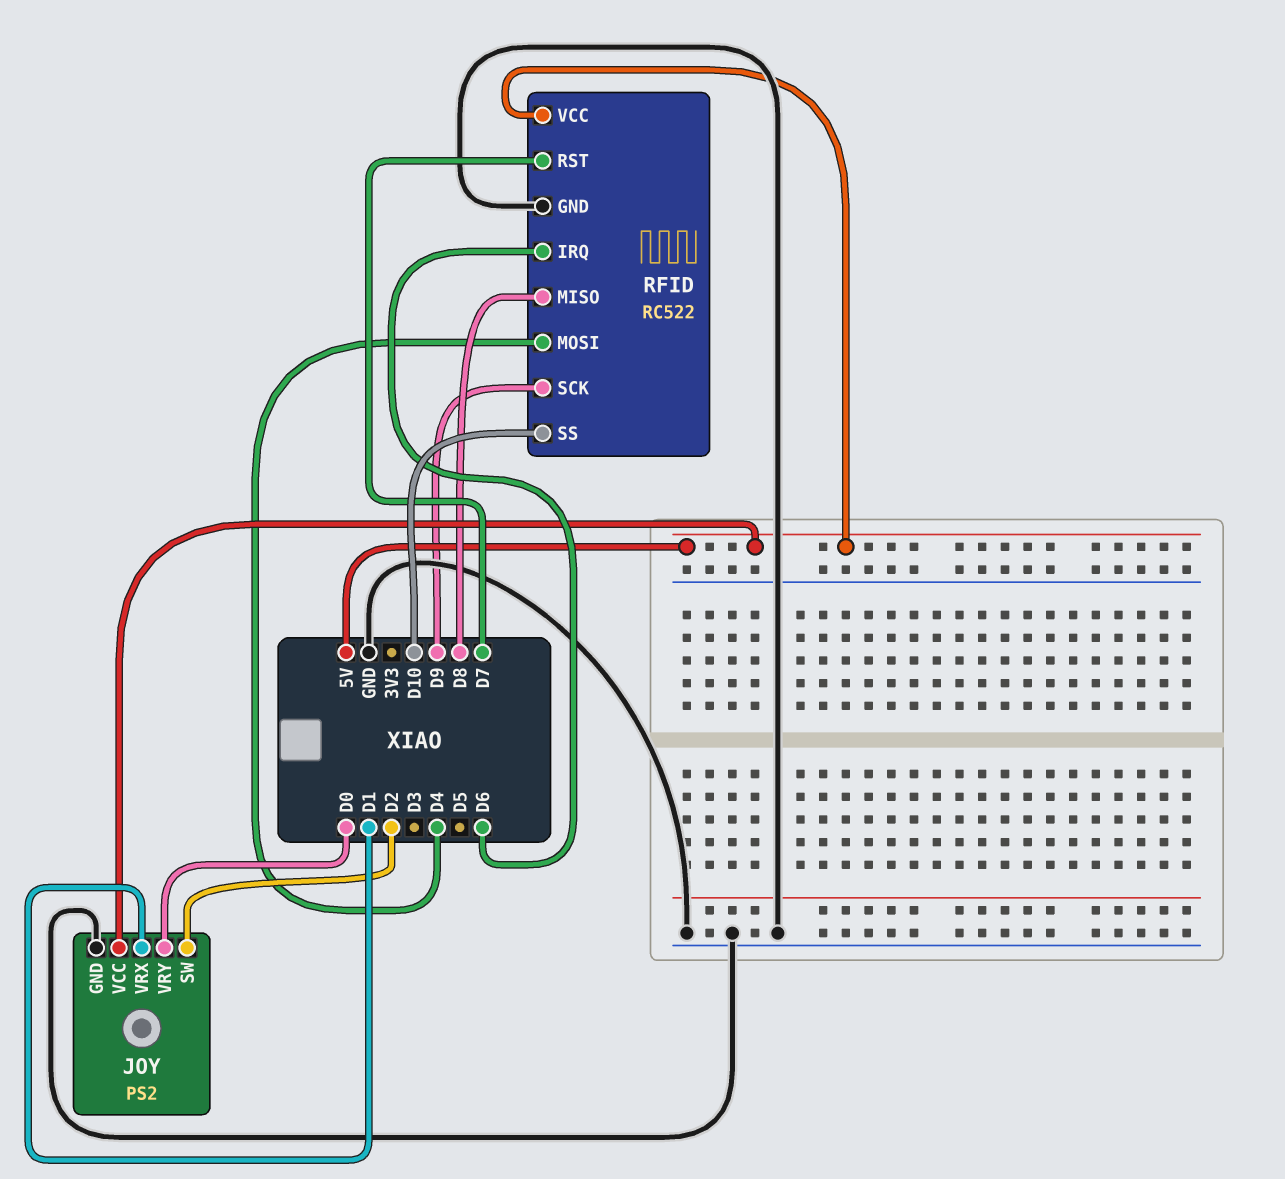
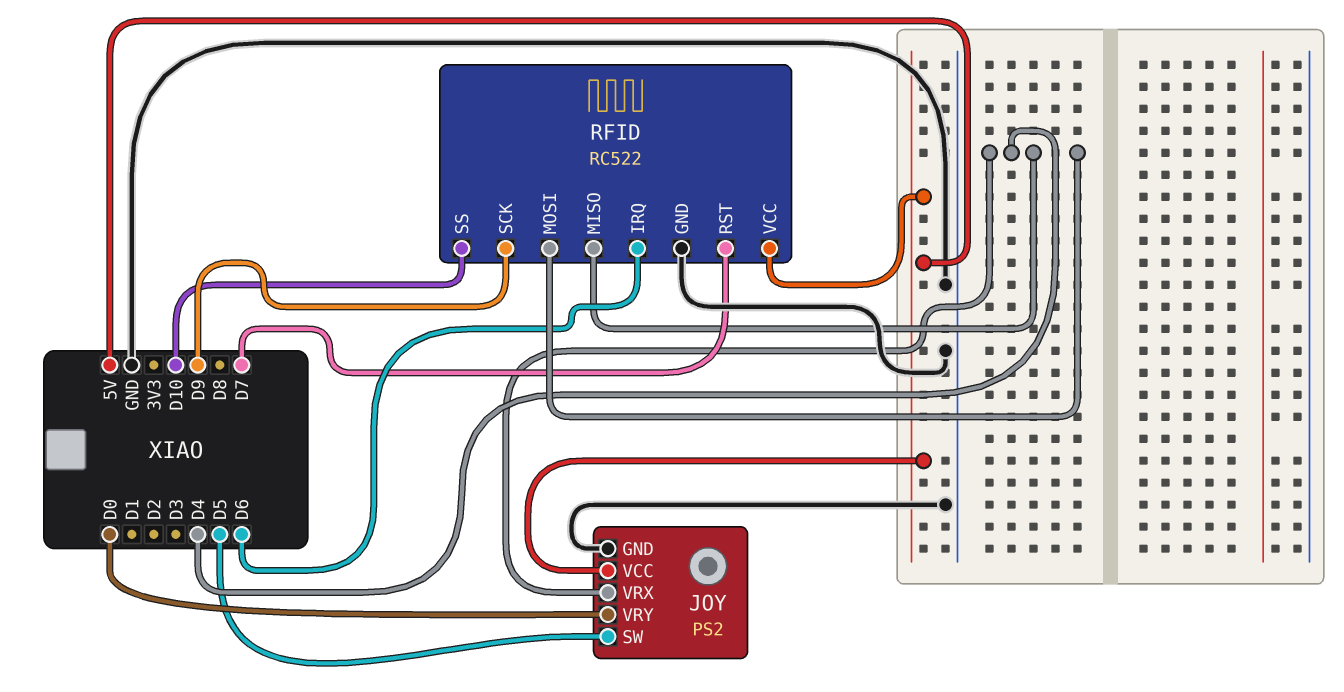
JOY pin SW: D2 -> D5
JOY pin VRX: D1 -> D4
RFID pin MISO: D8 -> D4

